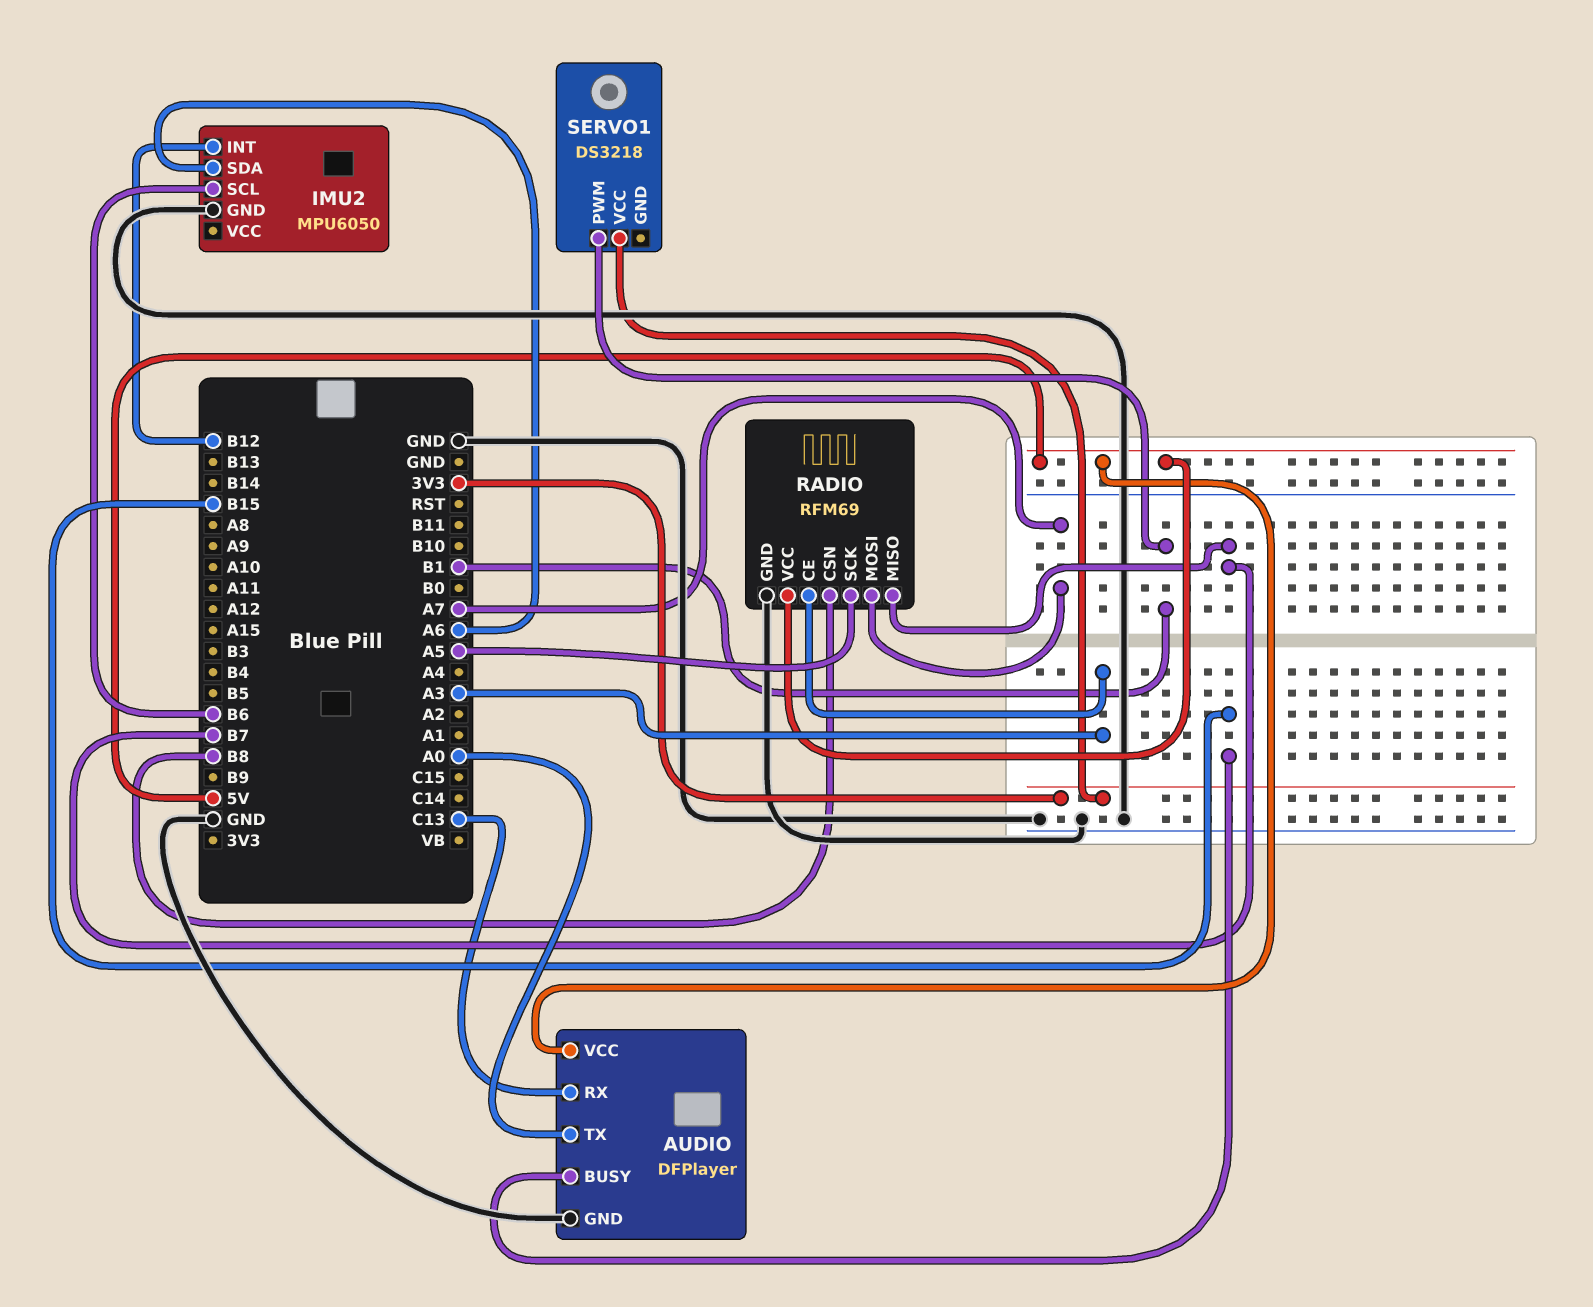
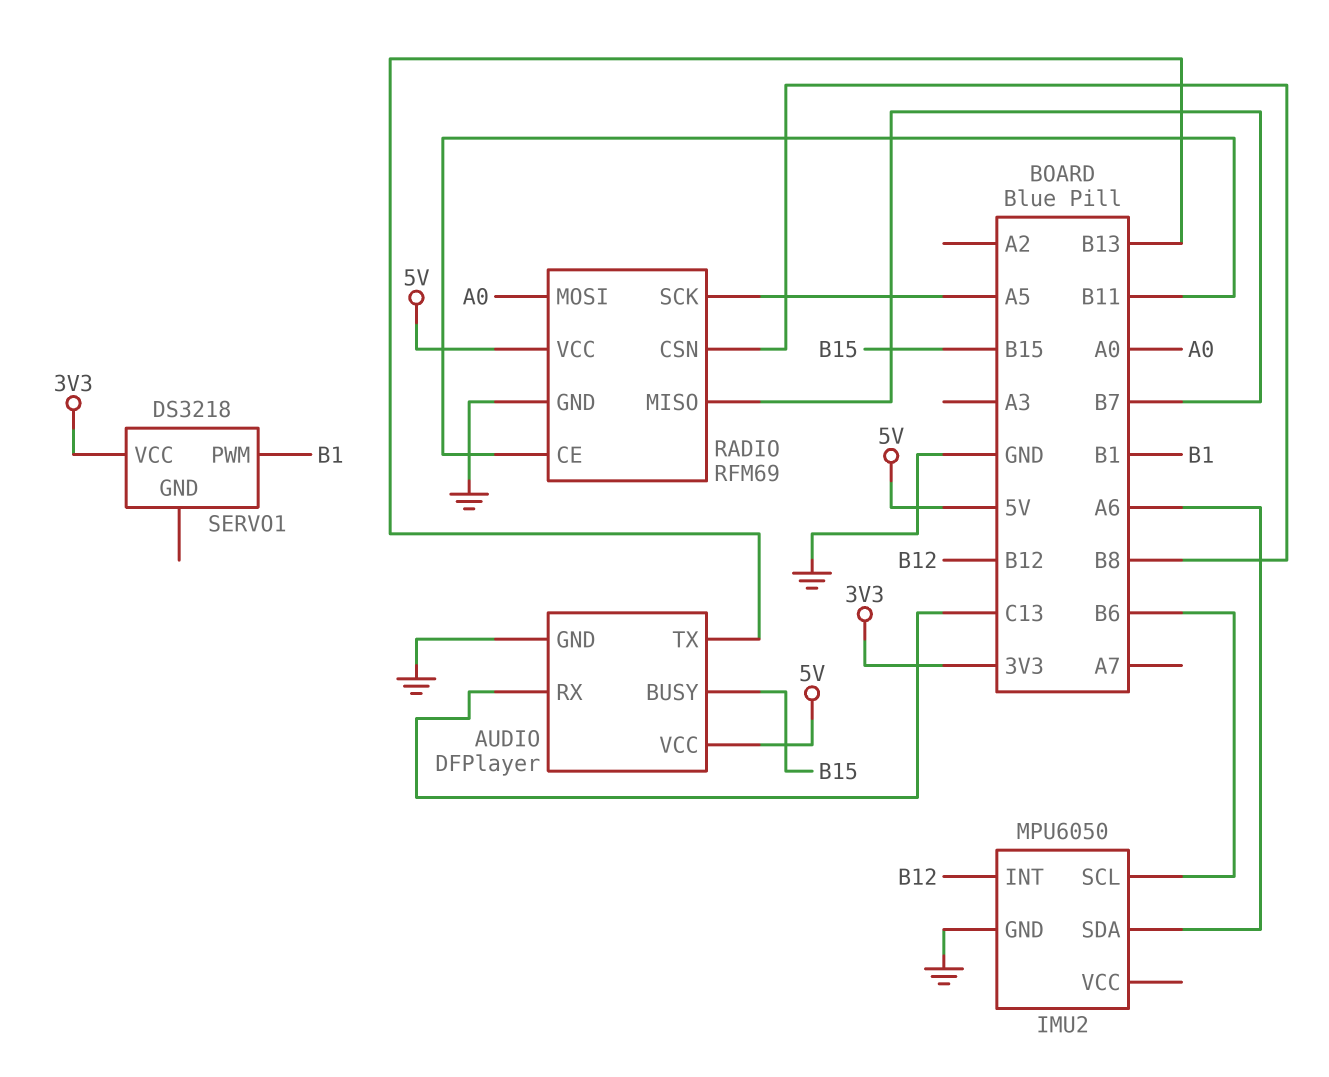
AUDIO pin TX: A0 -> B13
RADIO pin CE: A3 -> B11
RADIO pin MOSI: A7 -> A0

